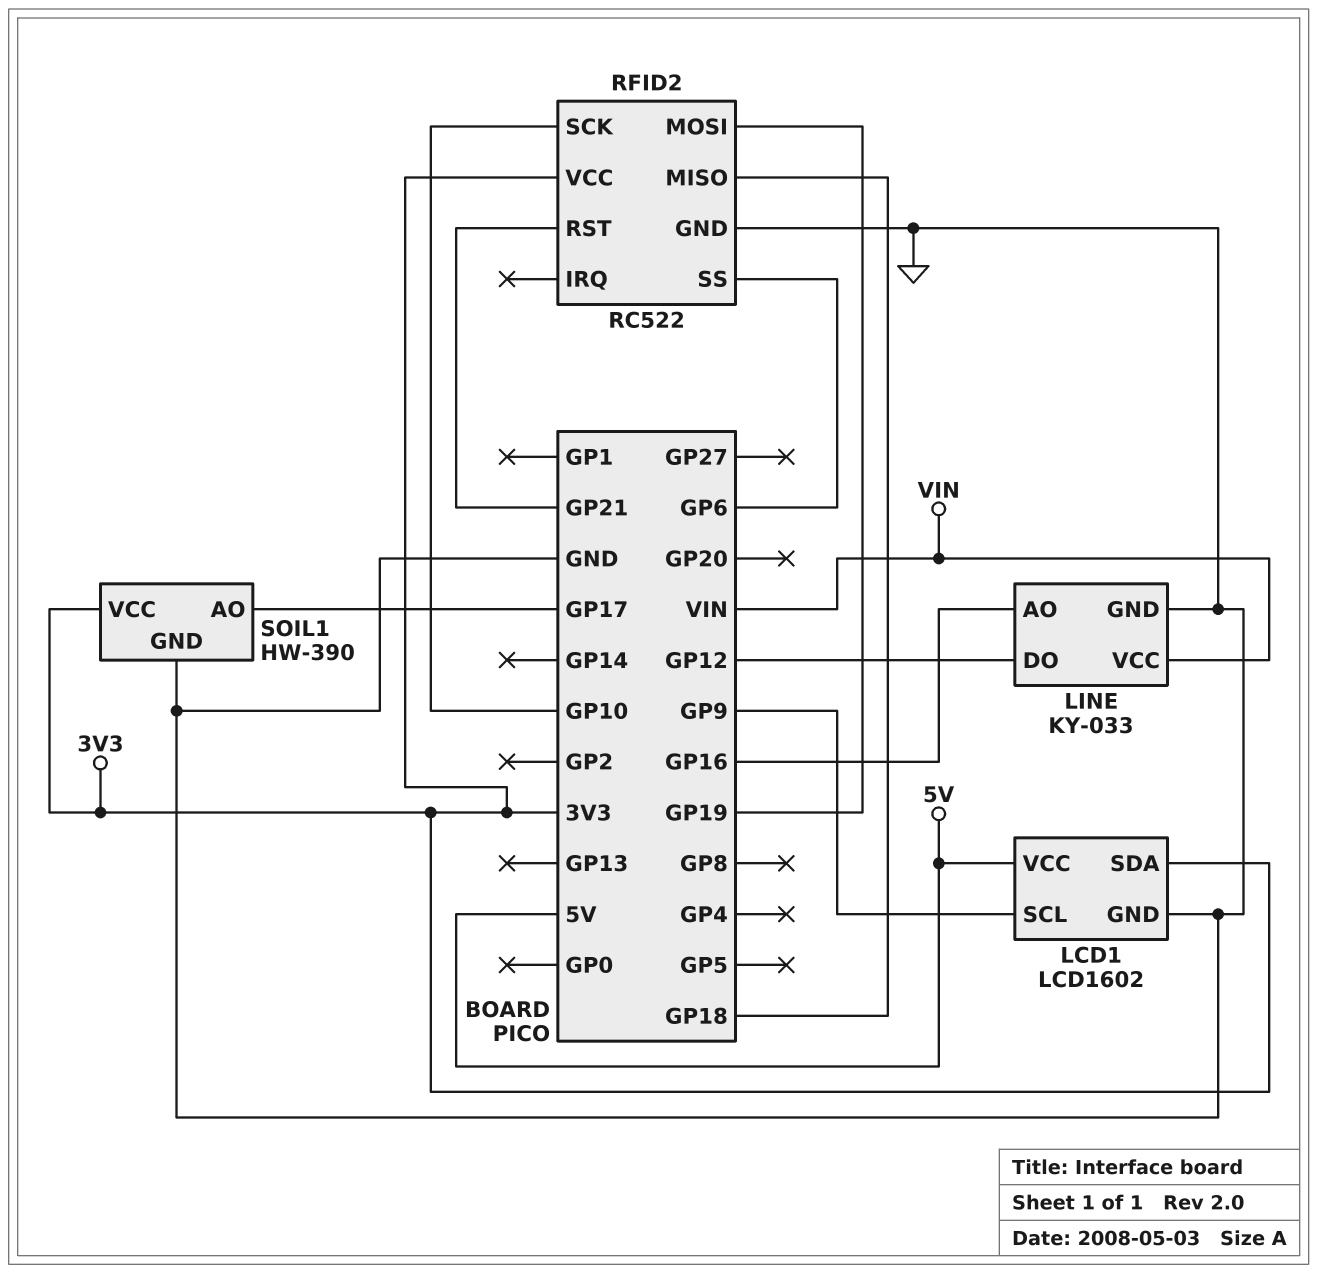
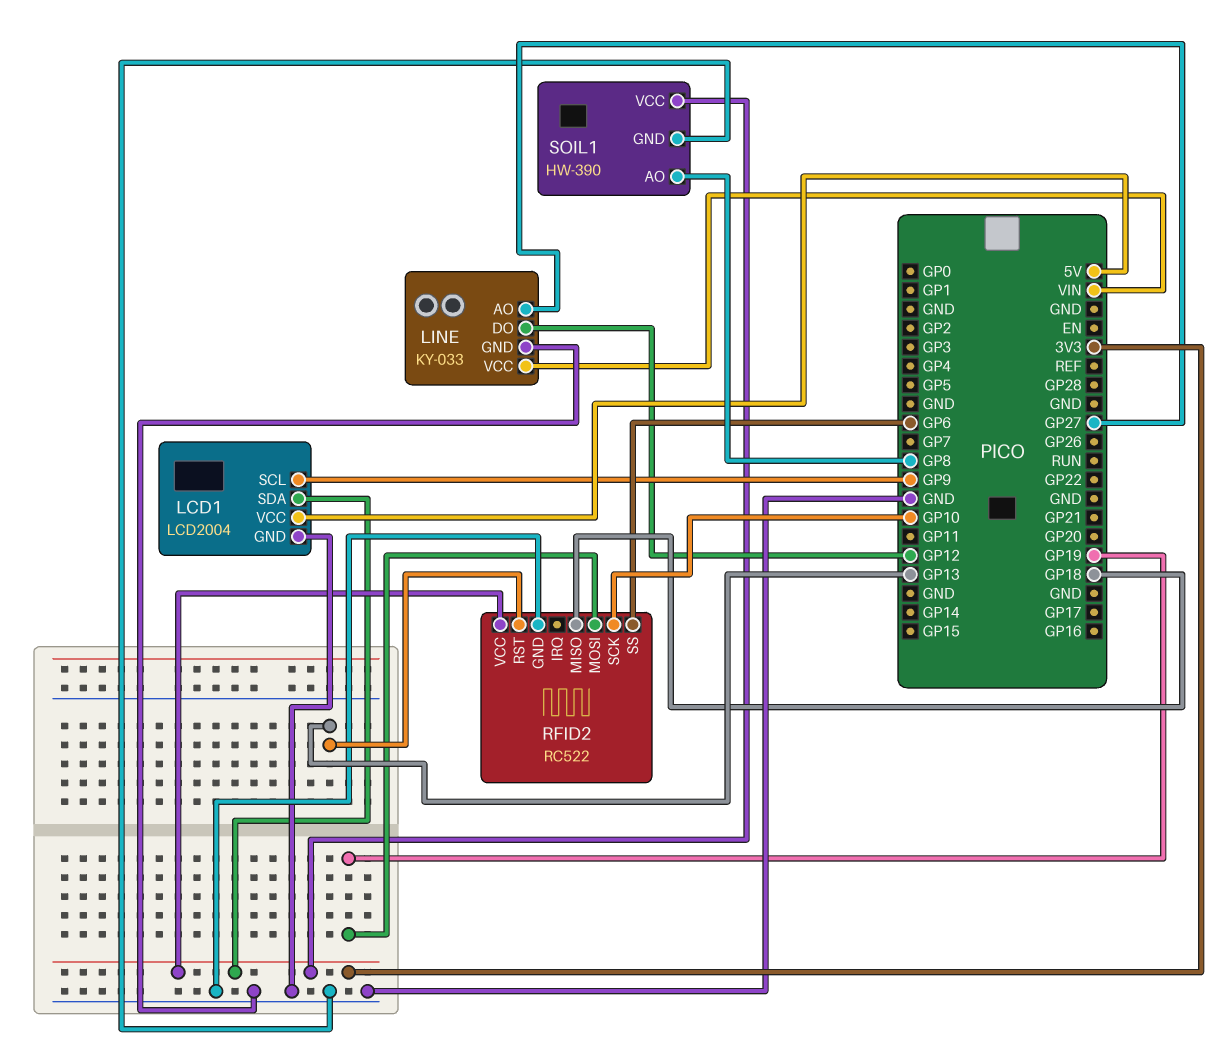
LCD1: LCD1602 -> LCD2004
LINE pin AO: GP16 -> GP27
RFID2 pin RST: GP21 -> GP13
SOIL1 pin AO: GP17 -> GP8

